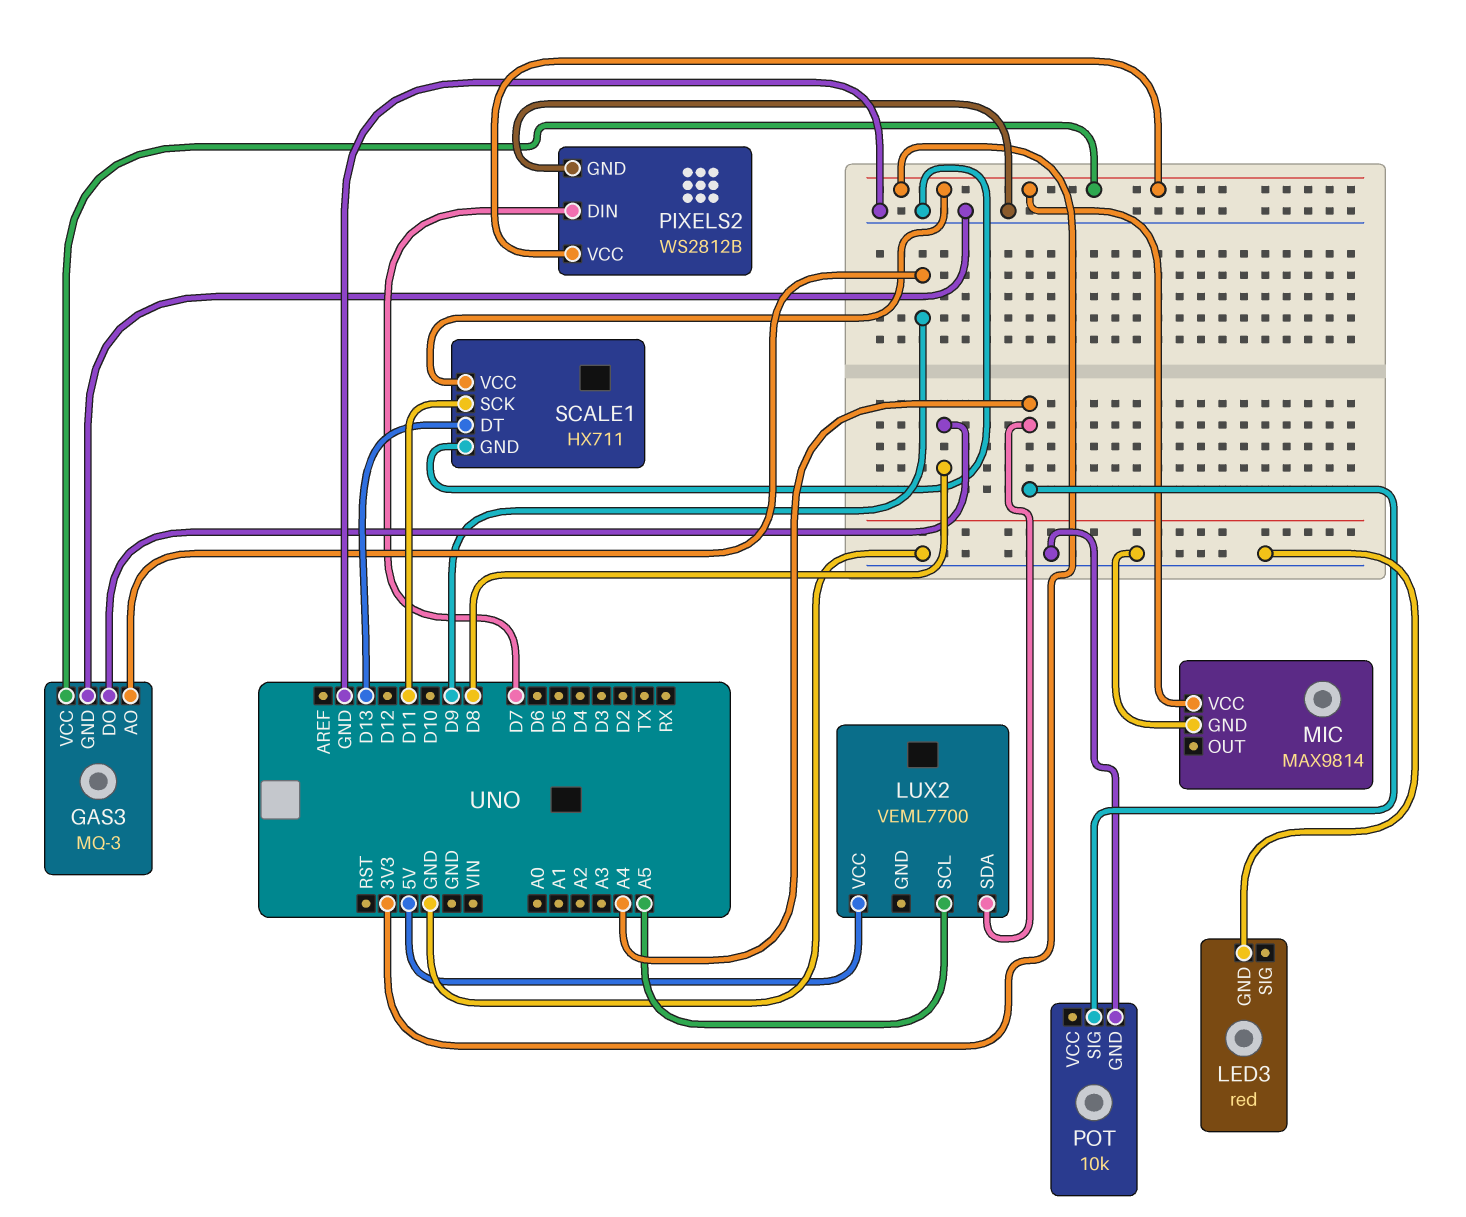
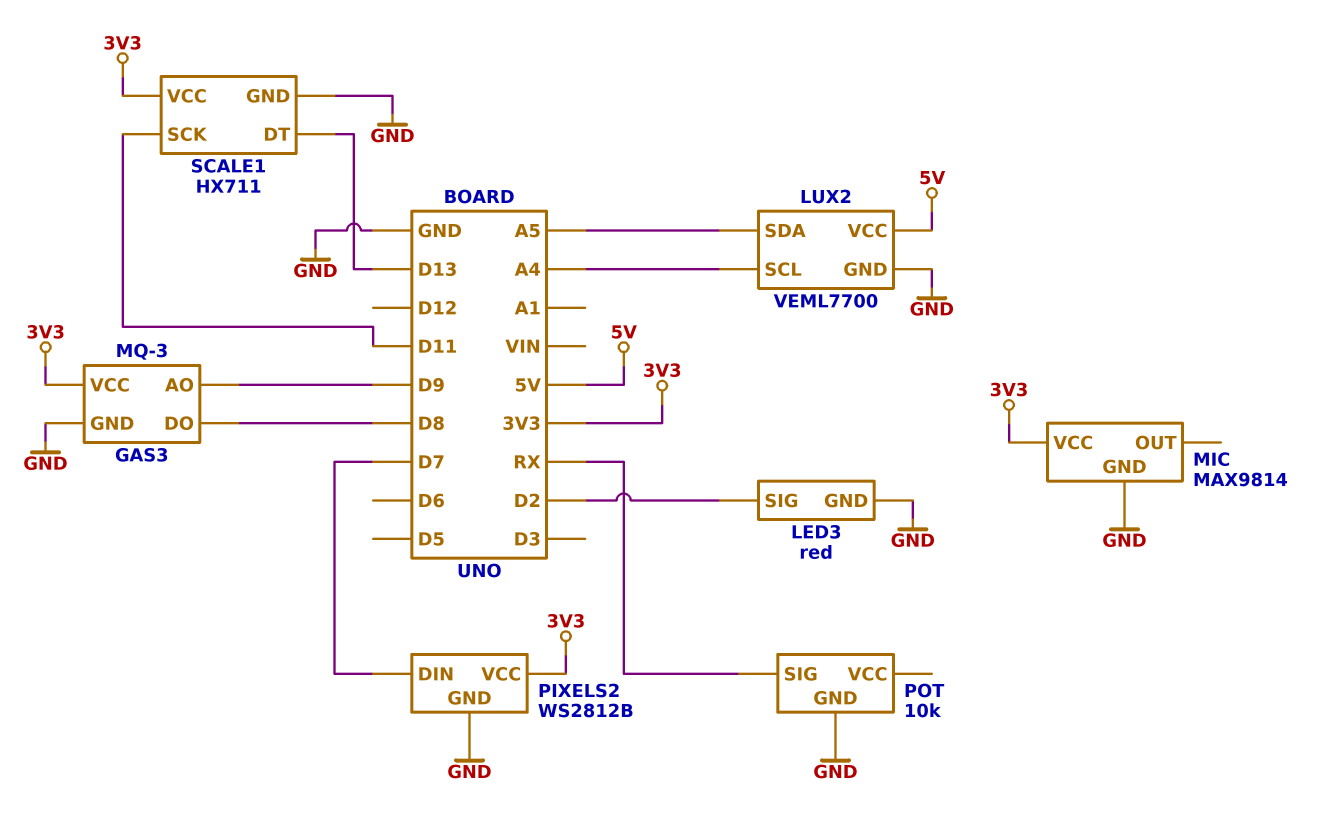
LED3 pin SIG: none -> D2
LUX2 pin GND: none -> GND
LUX2 pin SCL: A5 -> A4
LUX2 pin SDA: A4 -> A5
POT pin SIG: A4 -> RX

